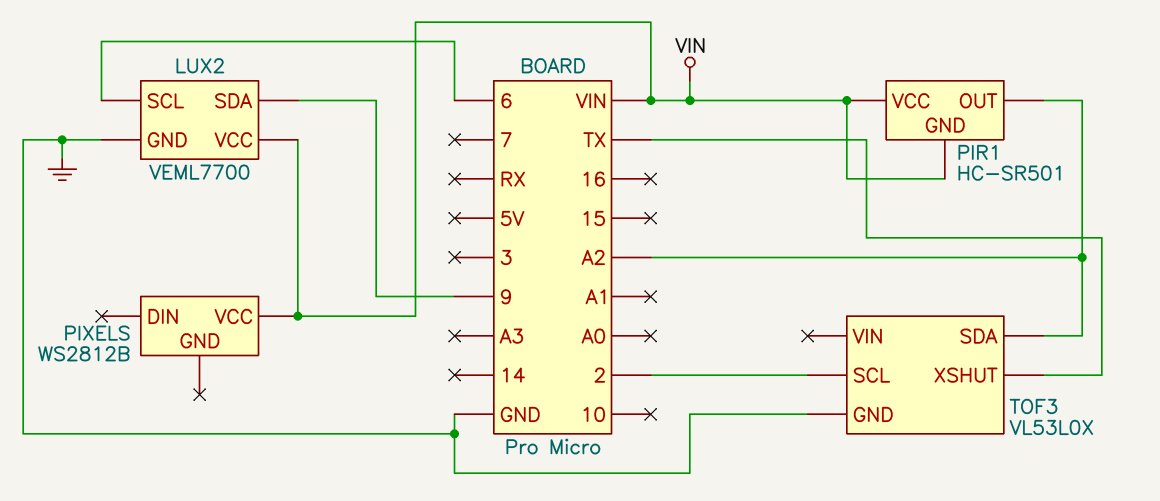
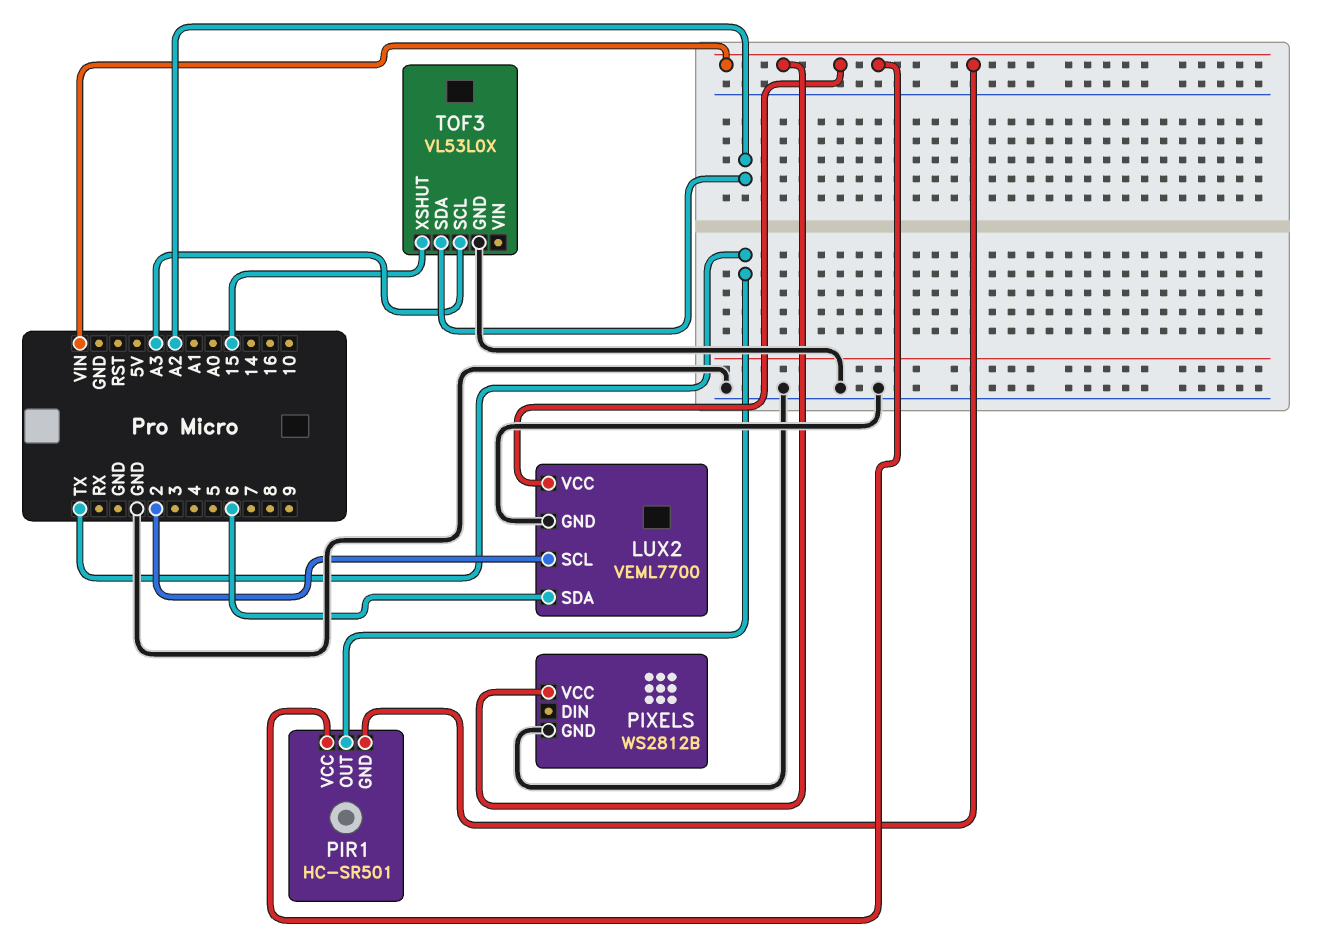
LUX2 pin SCL: 6 -> 2
LUX2 pin SDA: 9 -> 6
PIR1 pin OUT: A2 -> TX
PIXELS pin GND: none -> GND
TOF3 pin SCL: 2 -> A3
TOF3 pin XSHUT: TX -> 15

